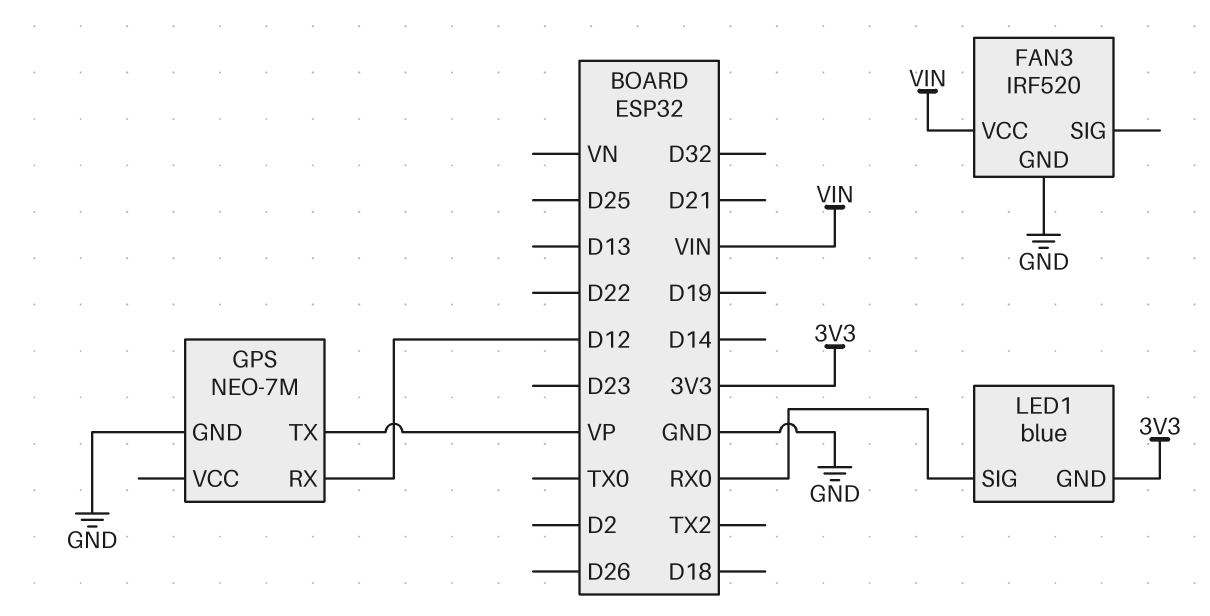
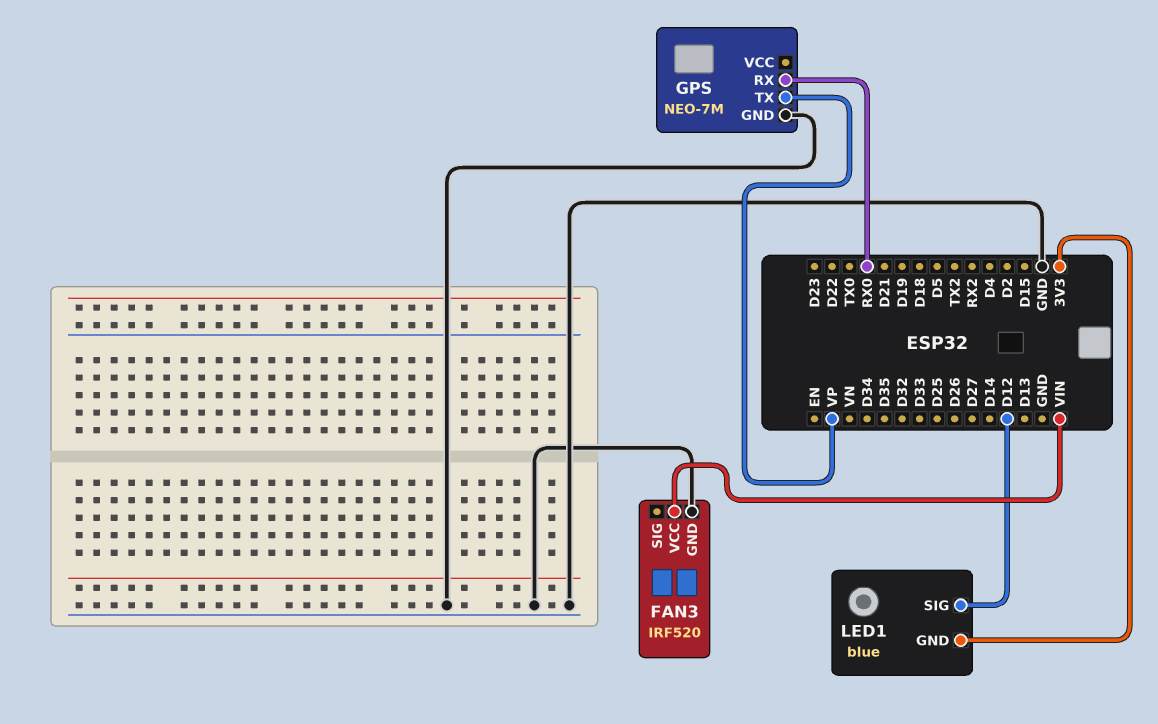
GPS pin RX: D12 -> RX0
LED1 pin SIG: RX0 -> D12

